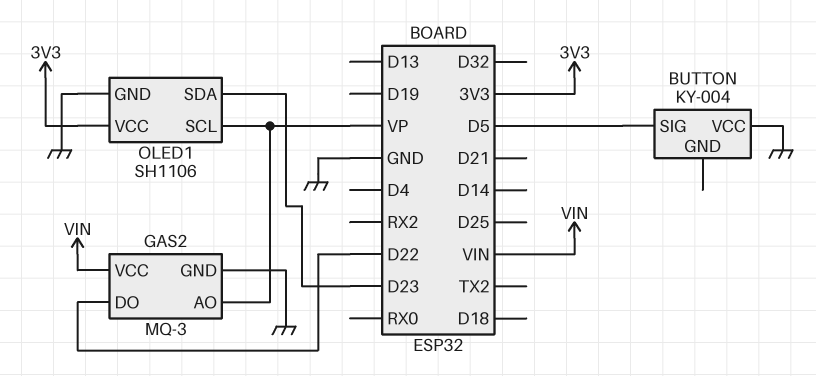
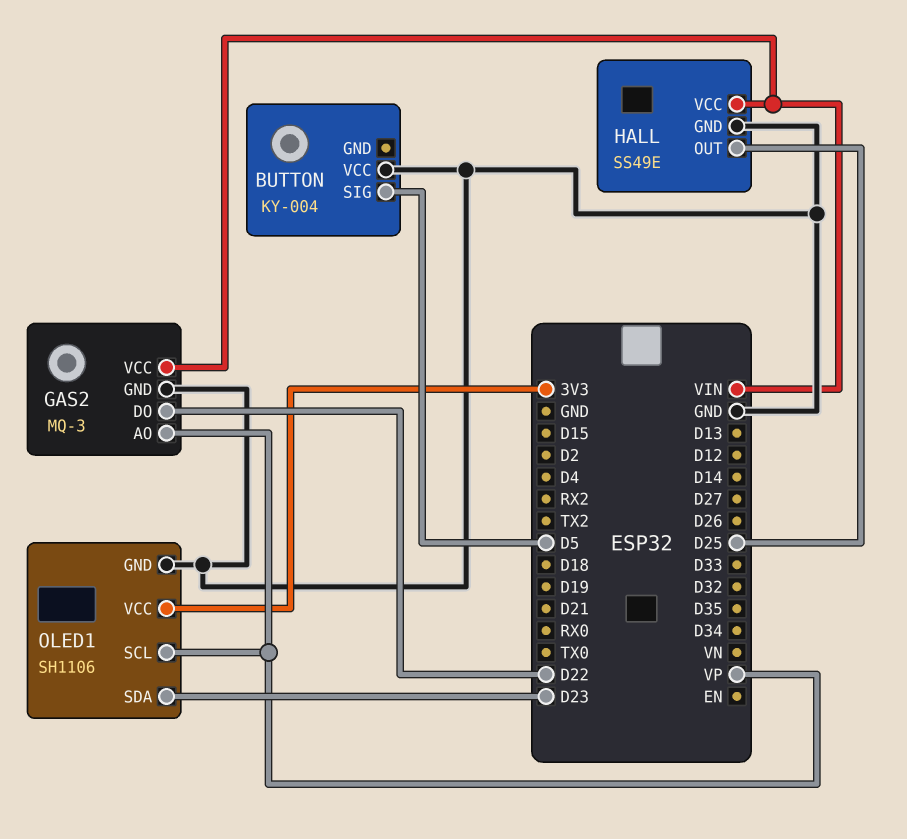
HALL: none -> SS49E
HALL pin GND: none -> GND
HALL pin OUT: none -> D25
HALL pin VCC: none -> VIN

